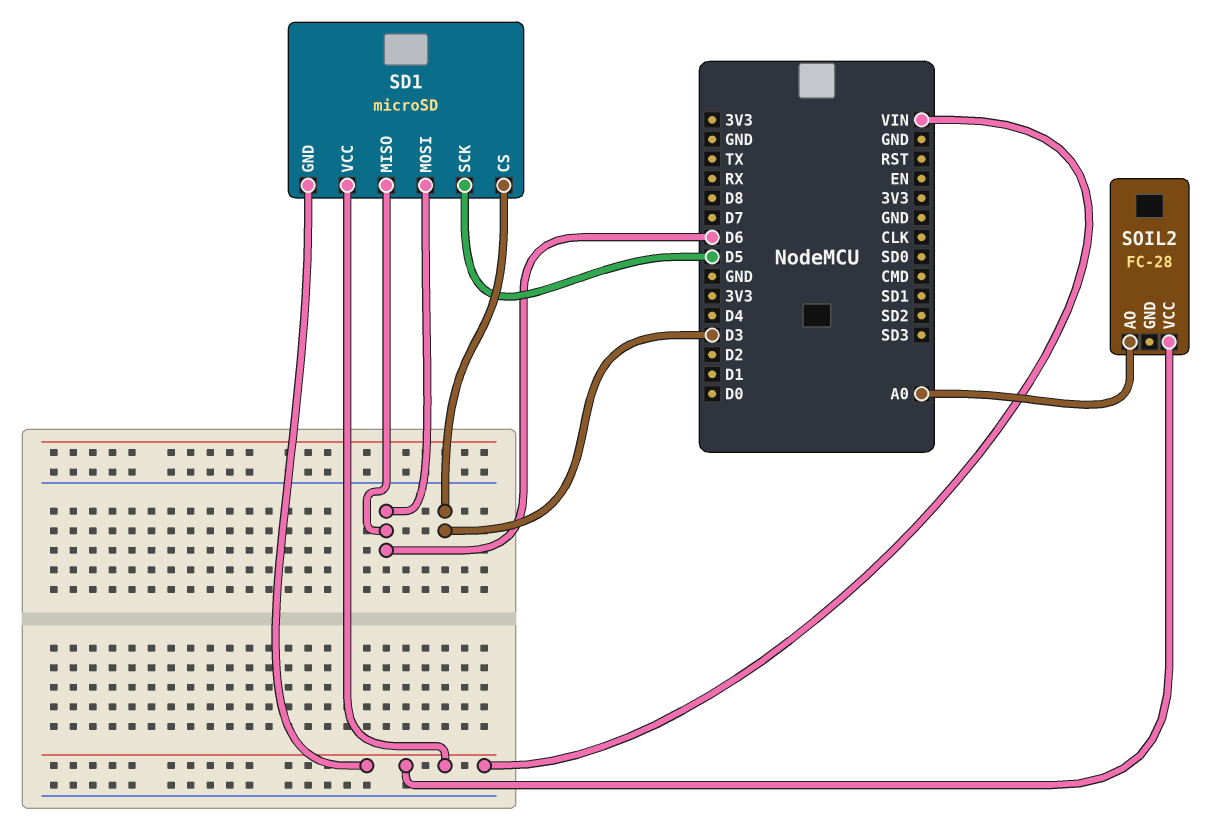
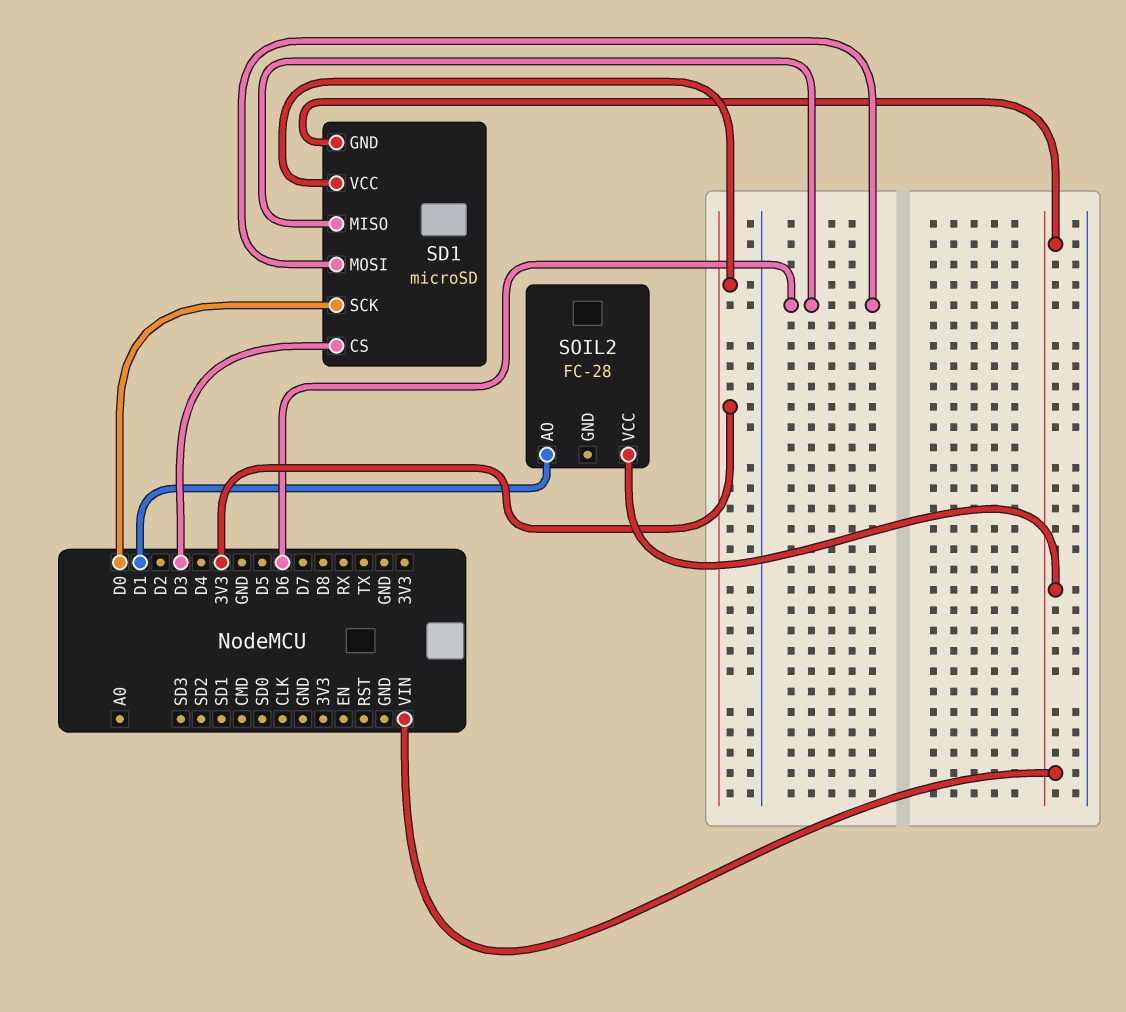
SD1 pin SCK: D5 -> D0
SD1 pin VCC: VIN -> 3V3
SOIL2 pin AO: A0 -> D1

